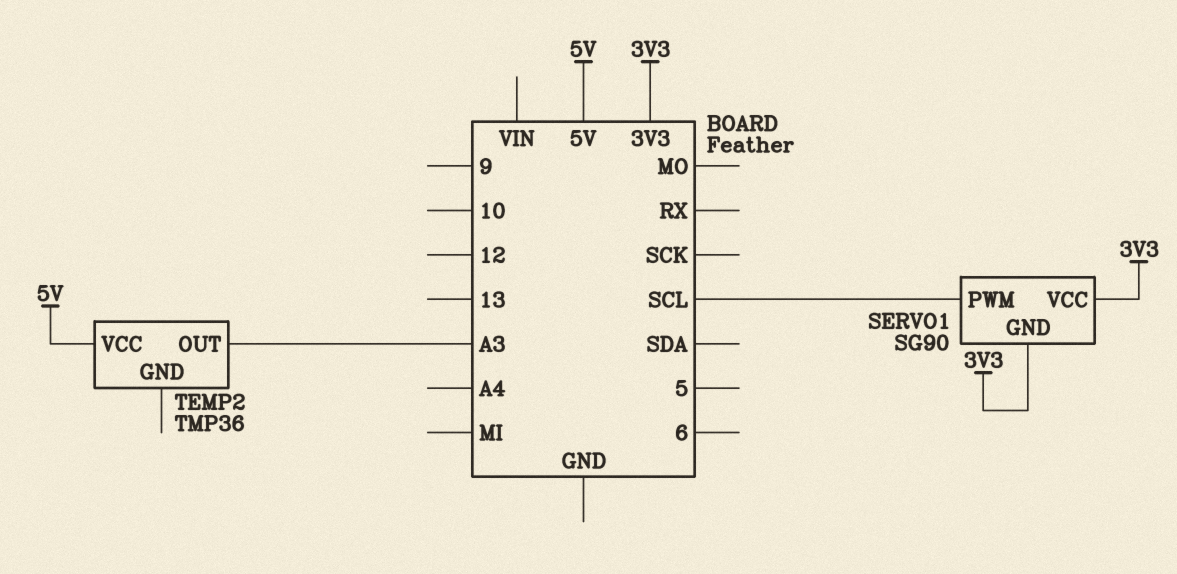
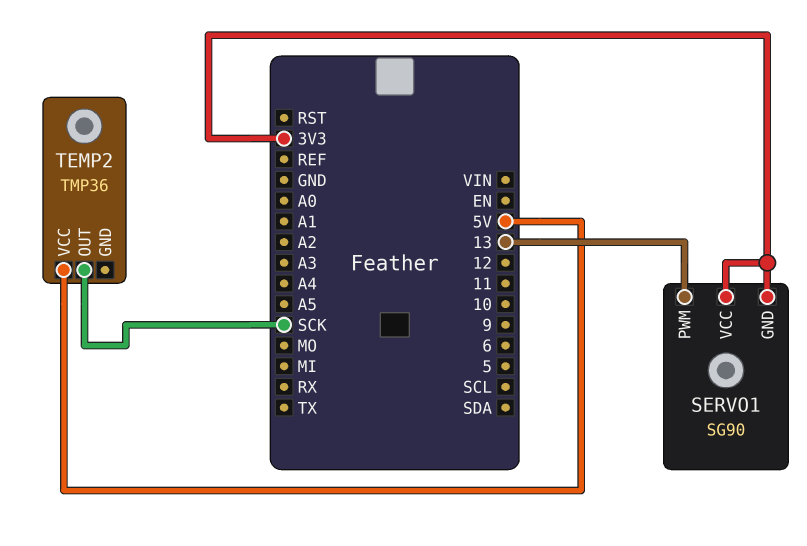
SERVO1 pin PWM: SCL -> 13
TEMP2 pin OUT: A3 -> SCK

